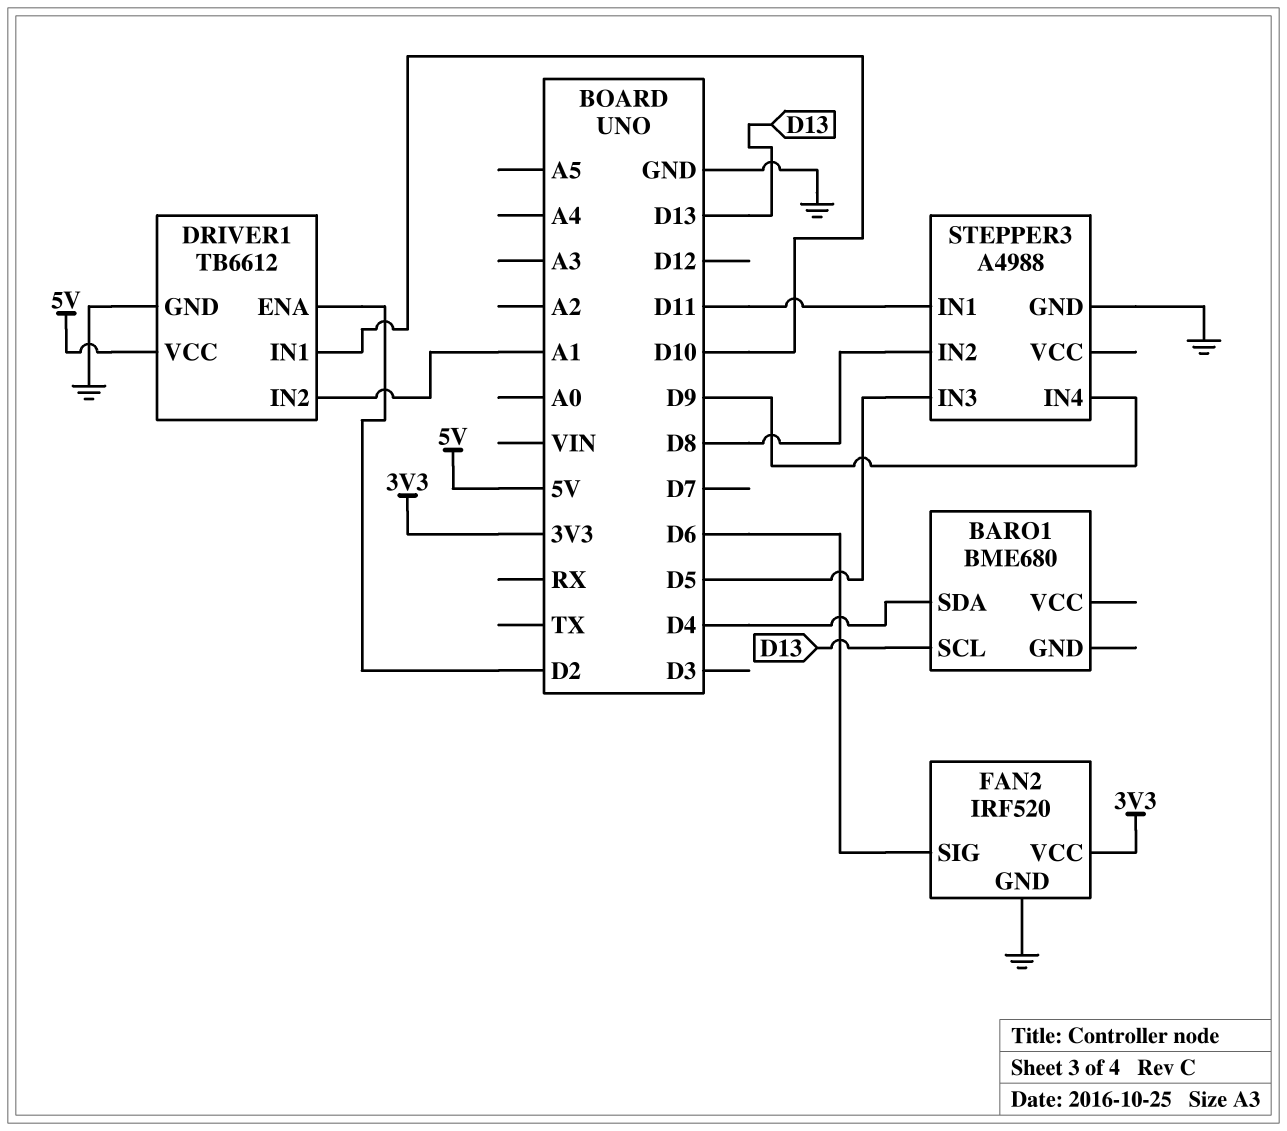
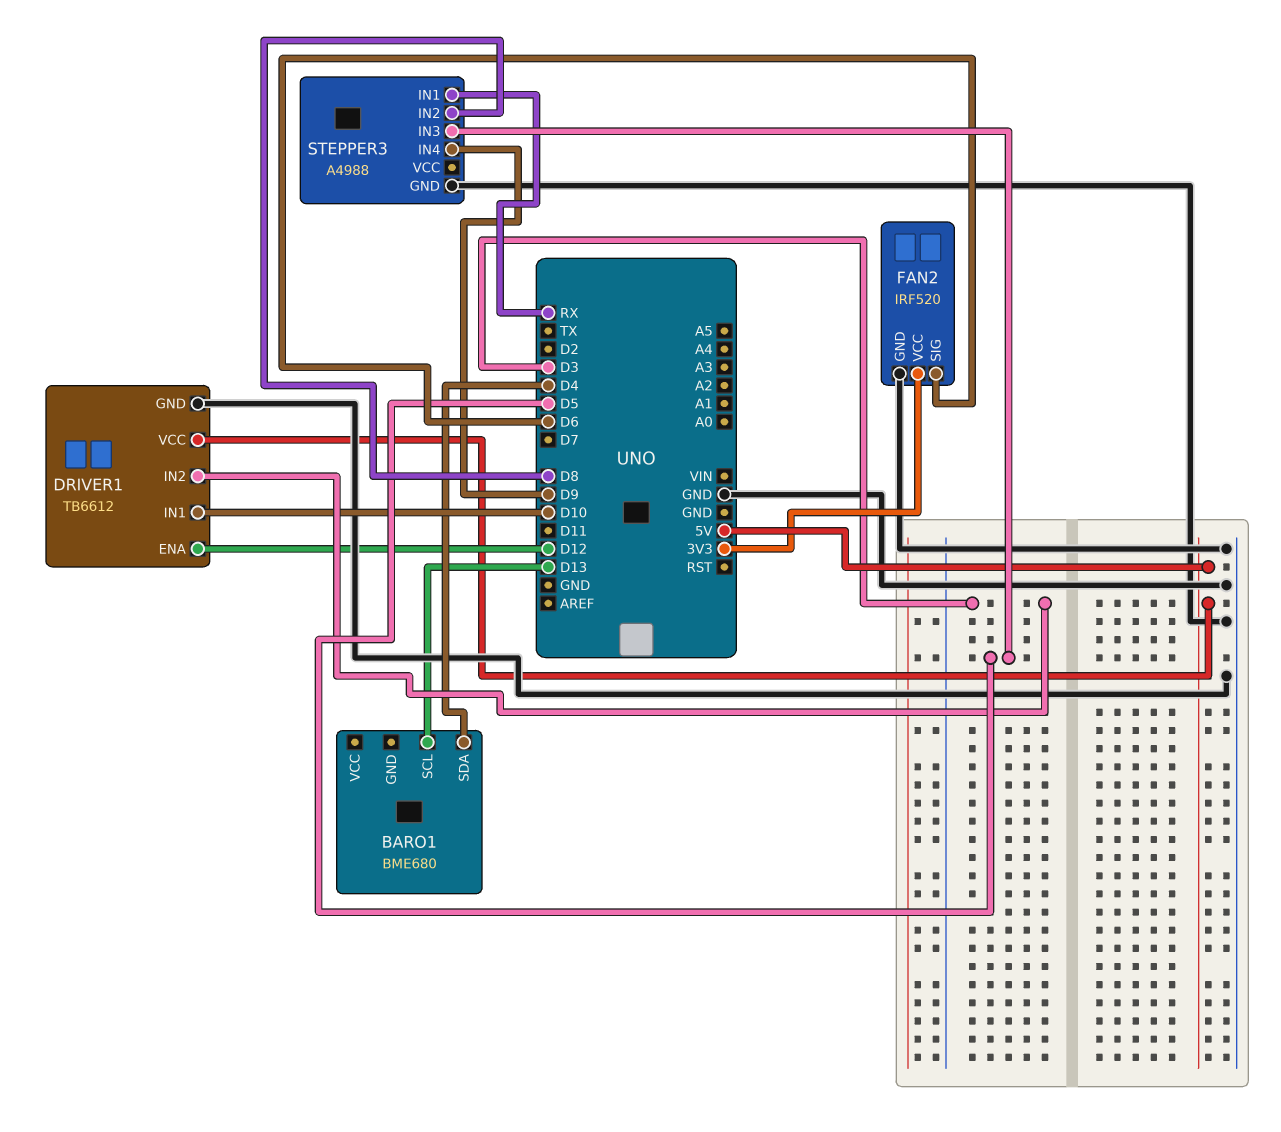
DRIVER1 pin ENA: D2 -> D12
DRIVER1 pin IN2: A1 -> D3
STEPPER3 pin IN1: D11 -> RX

